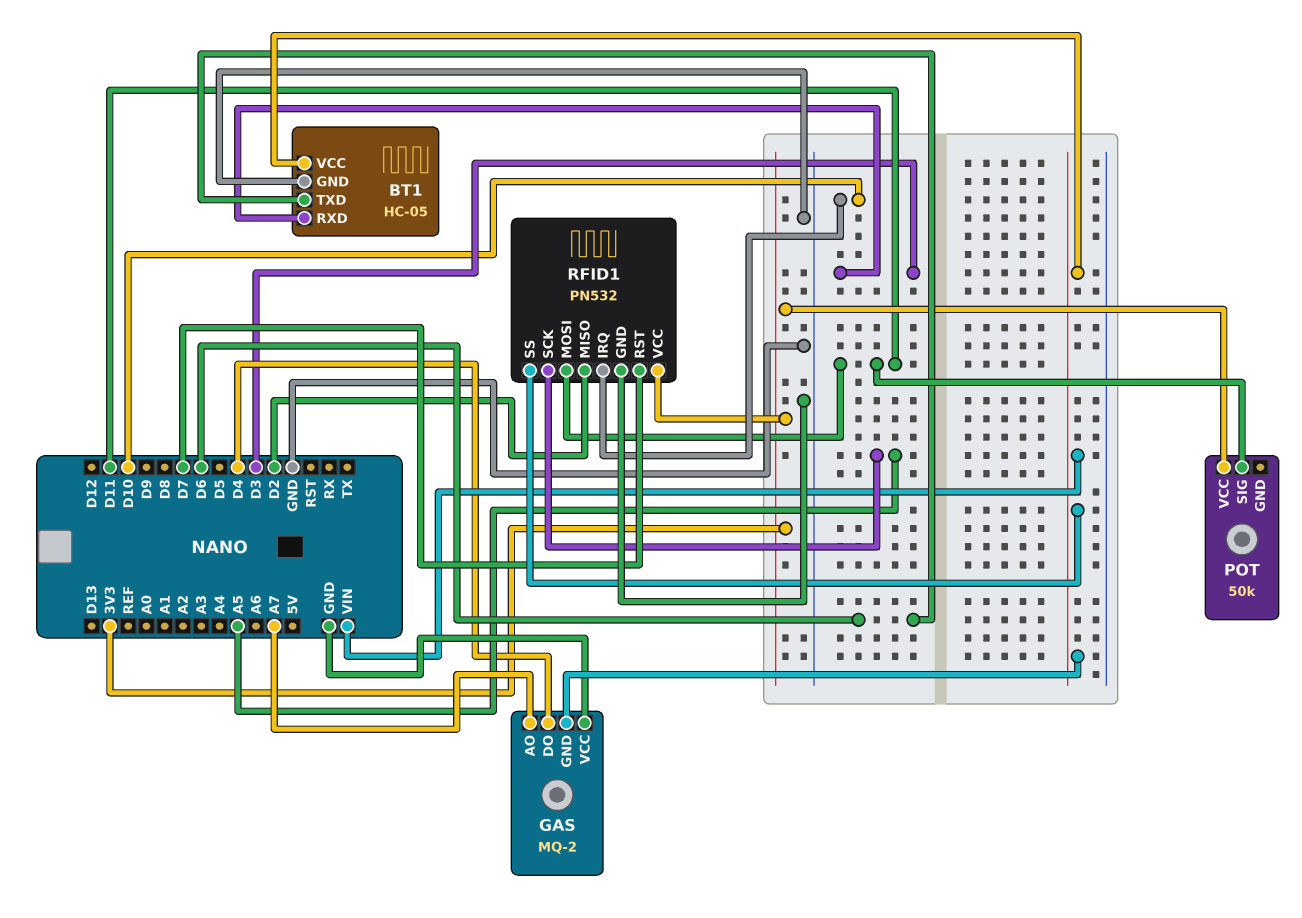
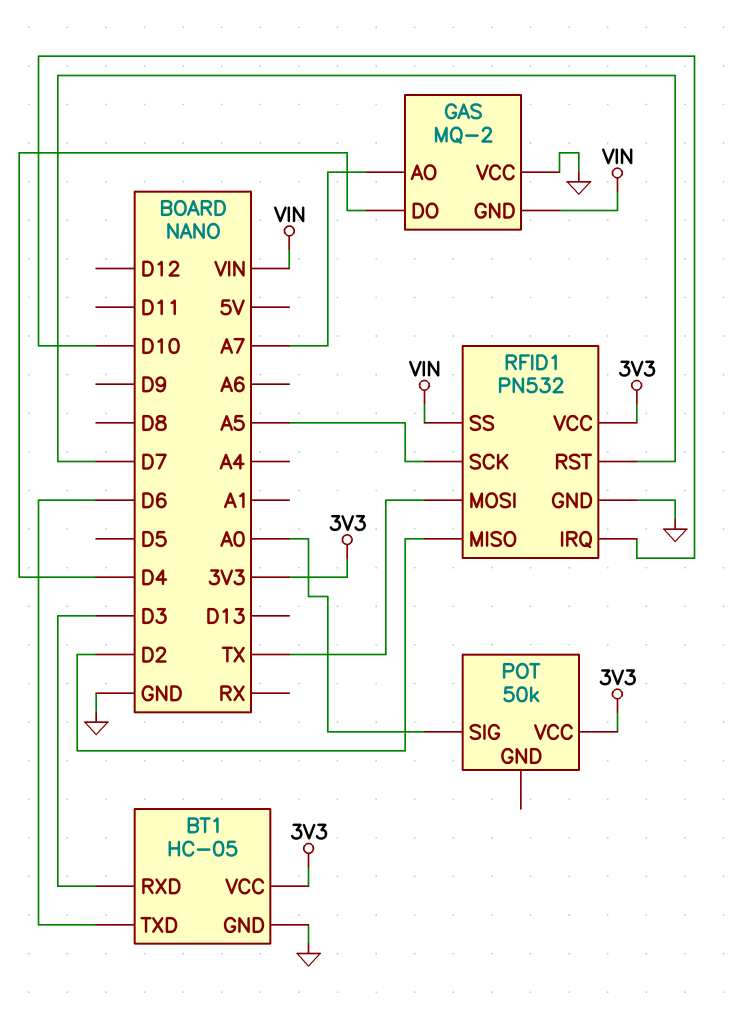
BT1 pin VCC: VIN -> 3V3
POT pin SIG: D11 -> A0
RFID1 pin MOSI: D11 -> TX

